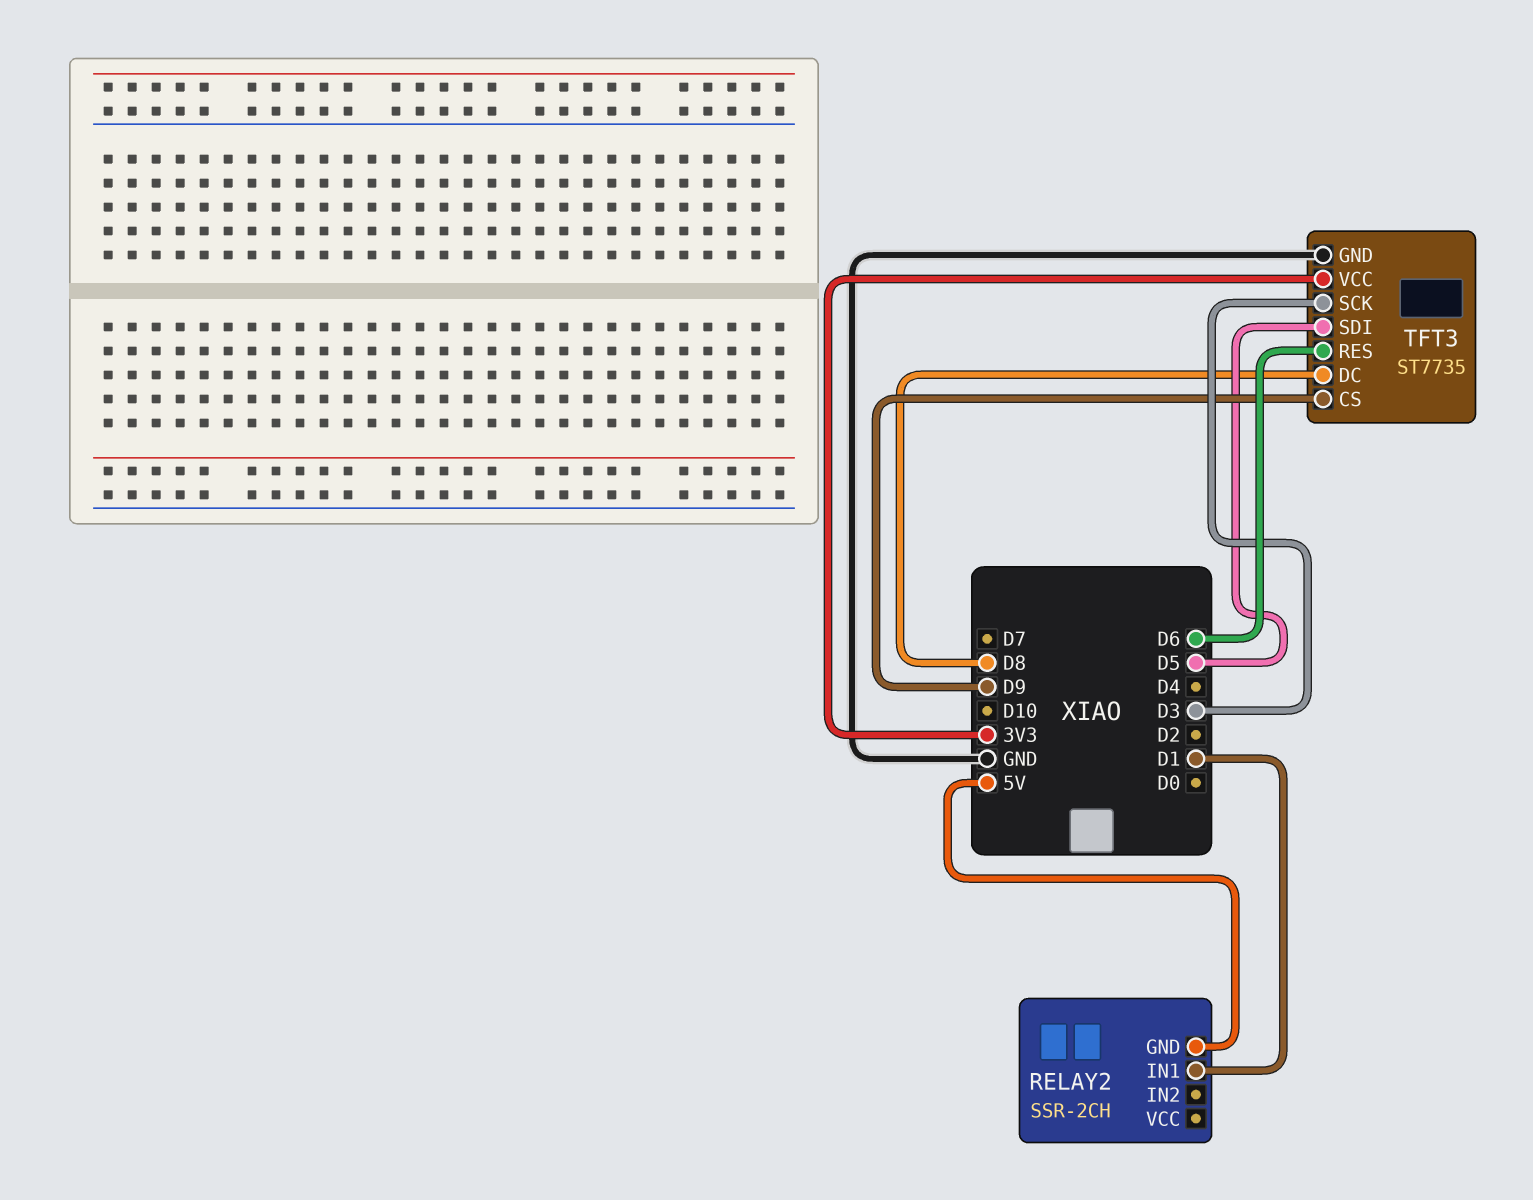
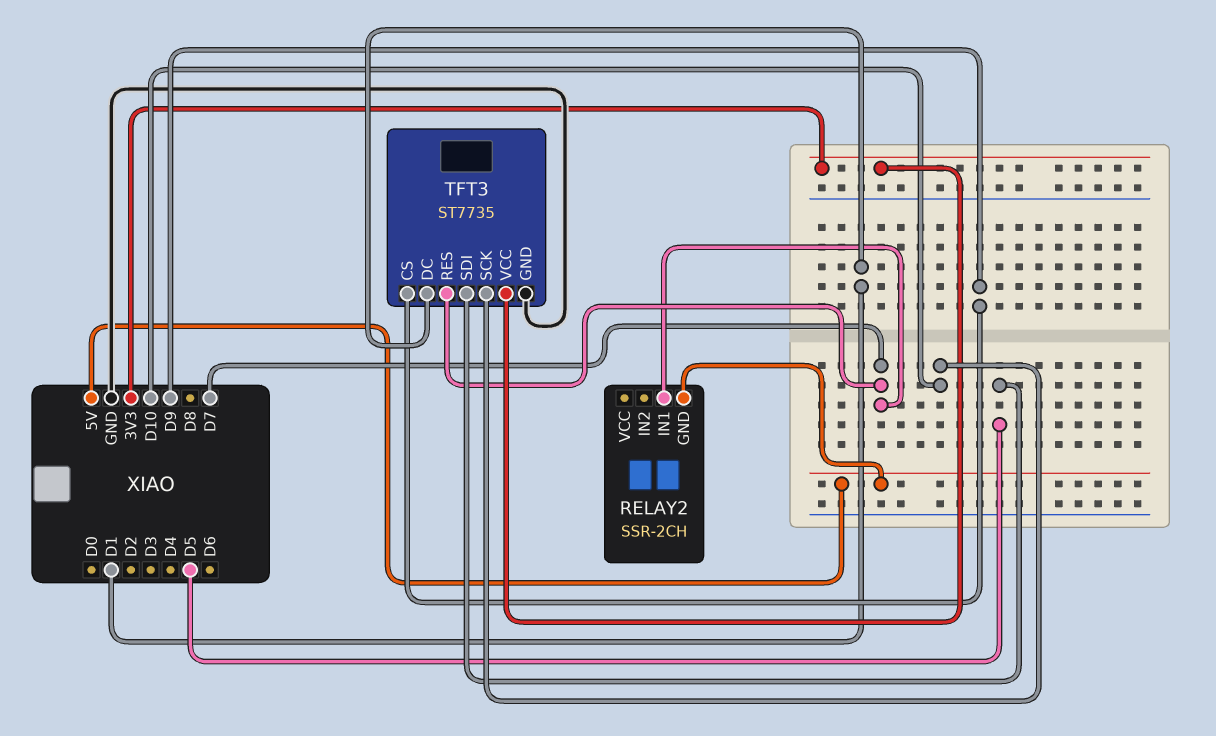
RELAY2 pin IN1: D1 -> D7
TFT3 pin DC: D8 -> D1
TFT3 pin RES: D6 -> D7
TFT3 pin SCK: D3 -> D10

